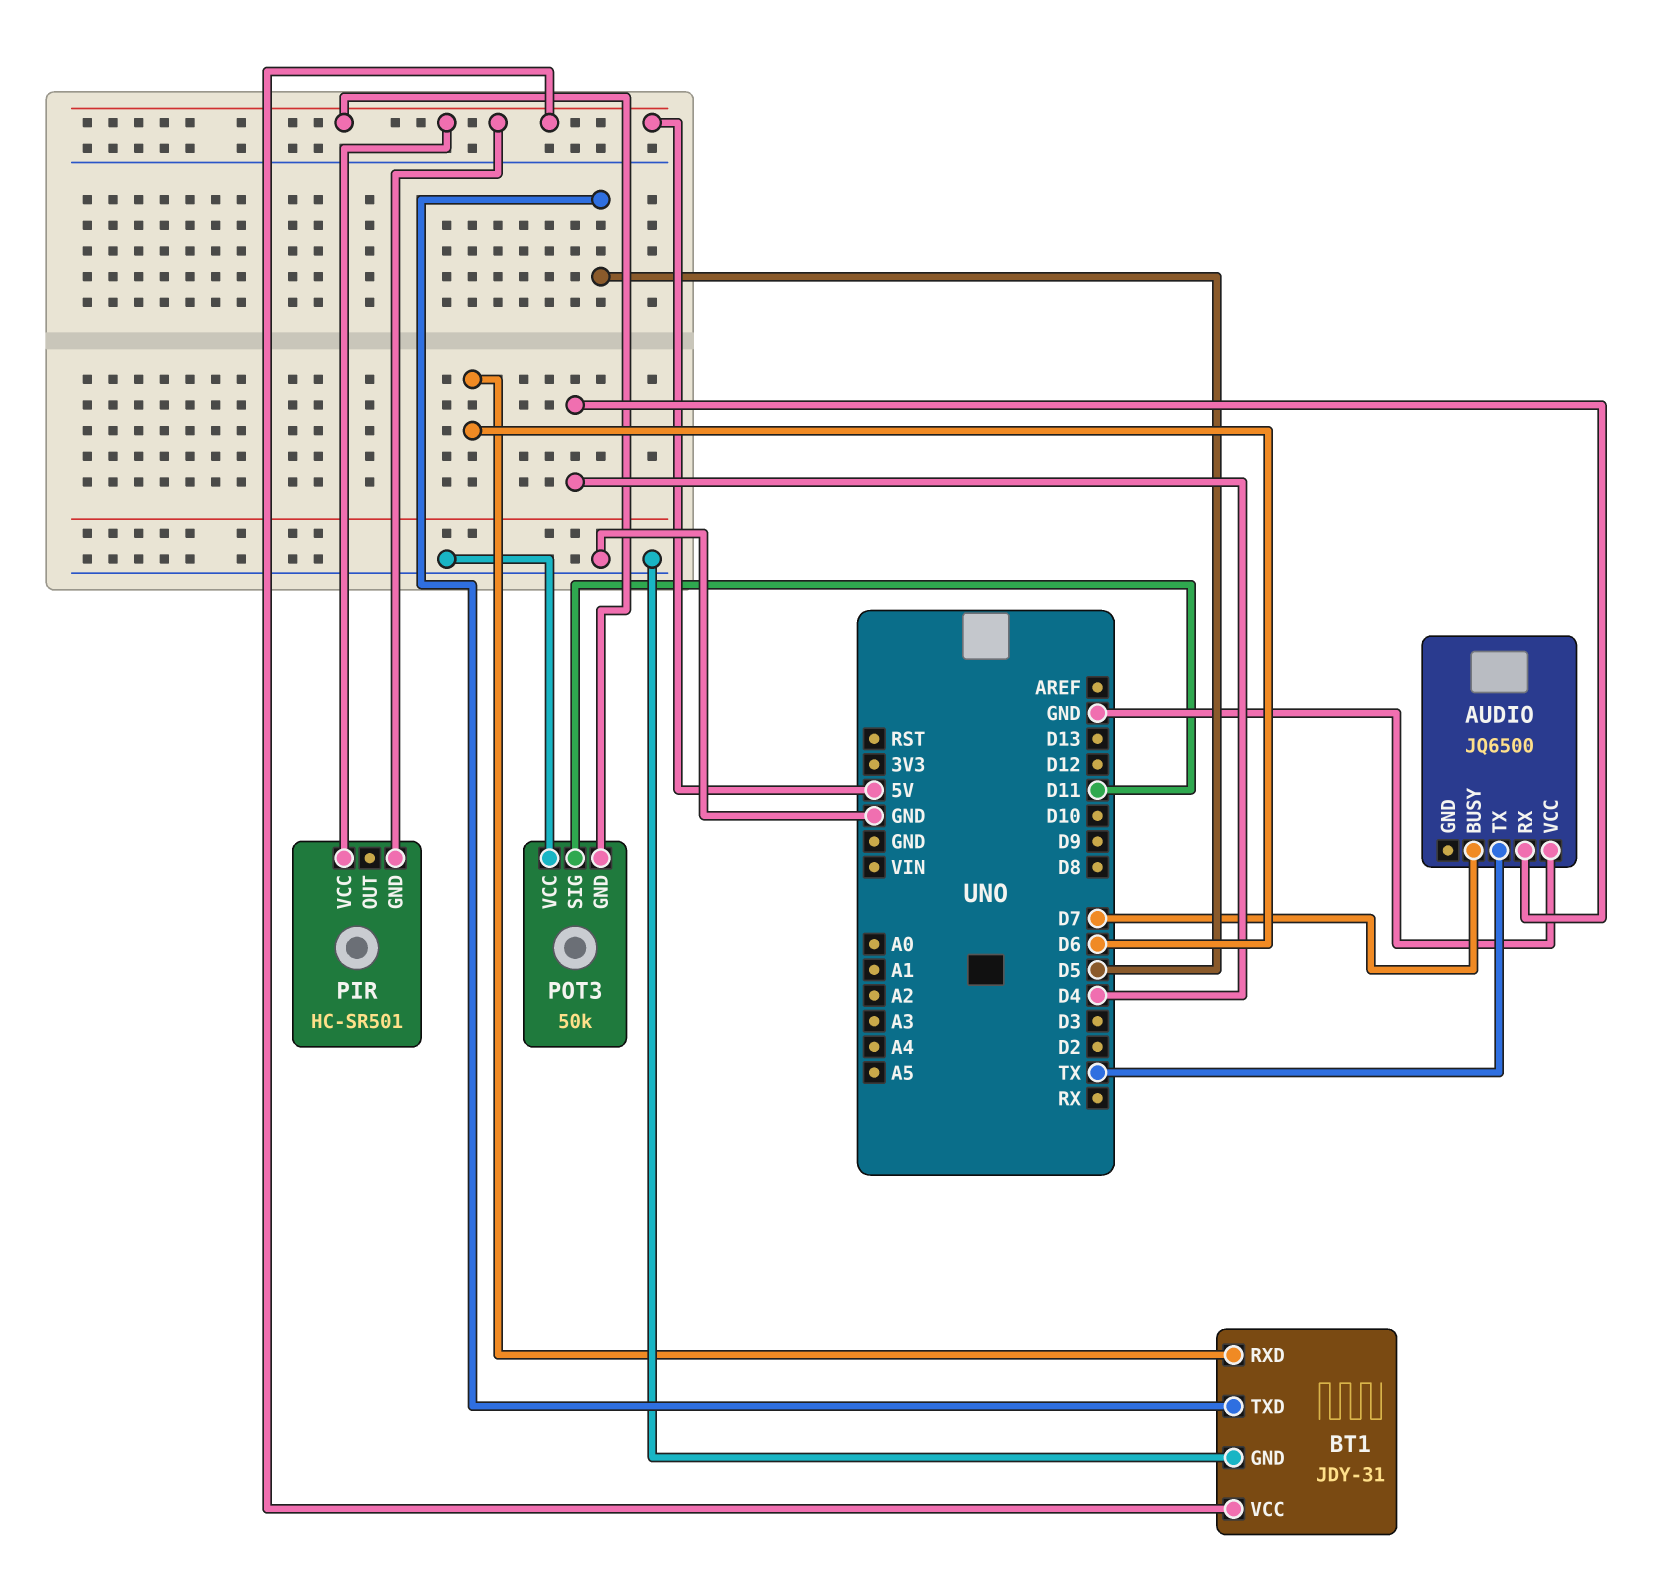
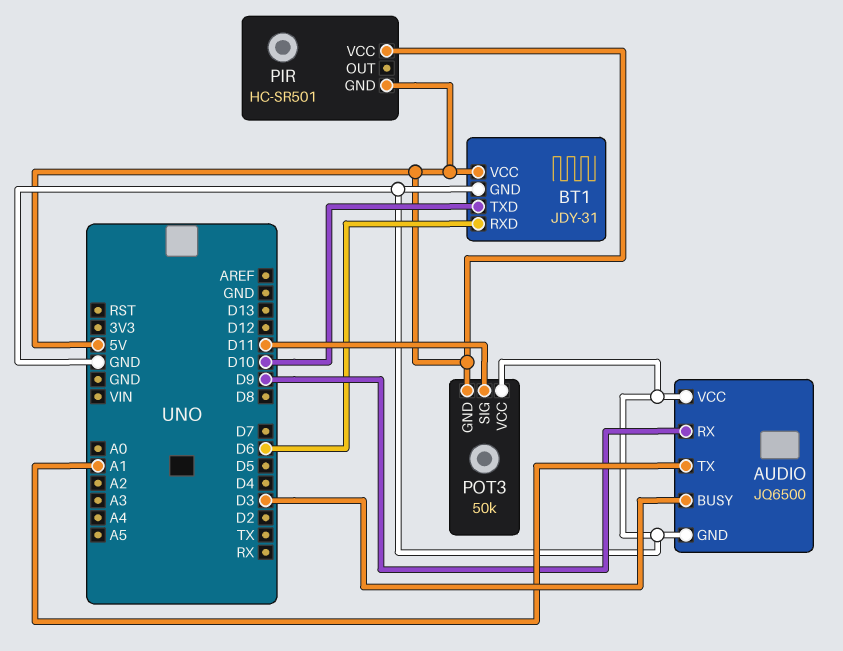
AUDIO pin BUSY: D7 -> D3
AUDIO pin GND: none -> GND
AUDIO pin RX: D4 -> D9
AUDIO pin TX: TX -> A1
BT1 pin TXD: D5 -> D10

